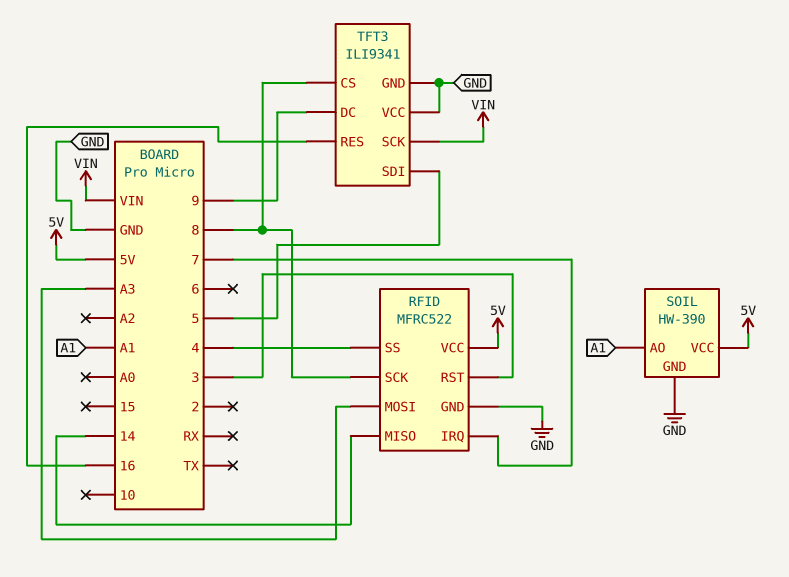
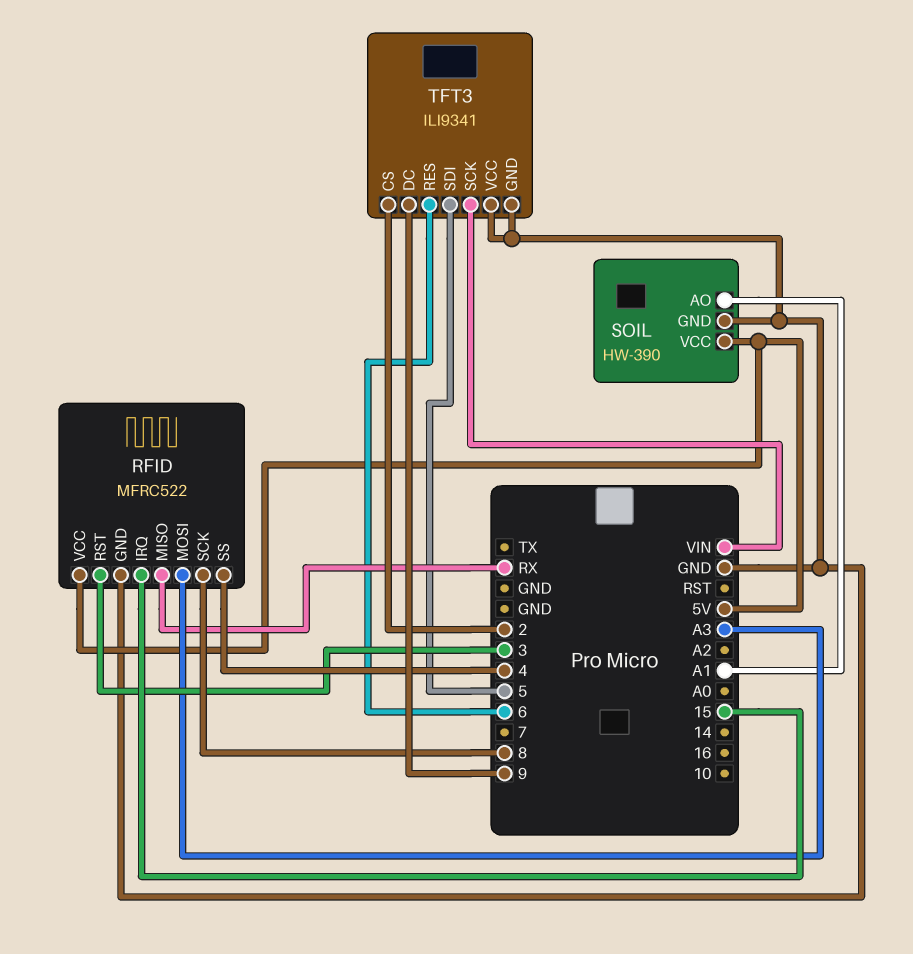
RFID pin IRQ: 7 -> 15
RFID pin MISO: 14 -> RX
TFT3 pin CS: 8 -> 2
TFT3 pin RES: 16 -> 6

